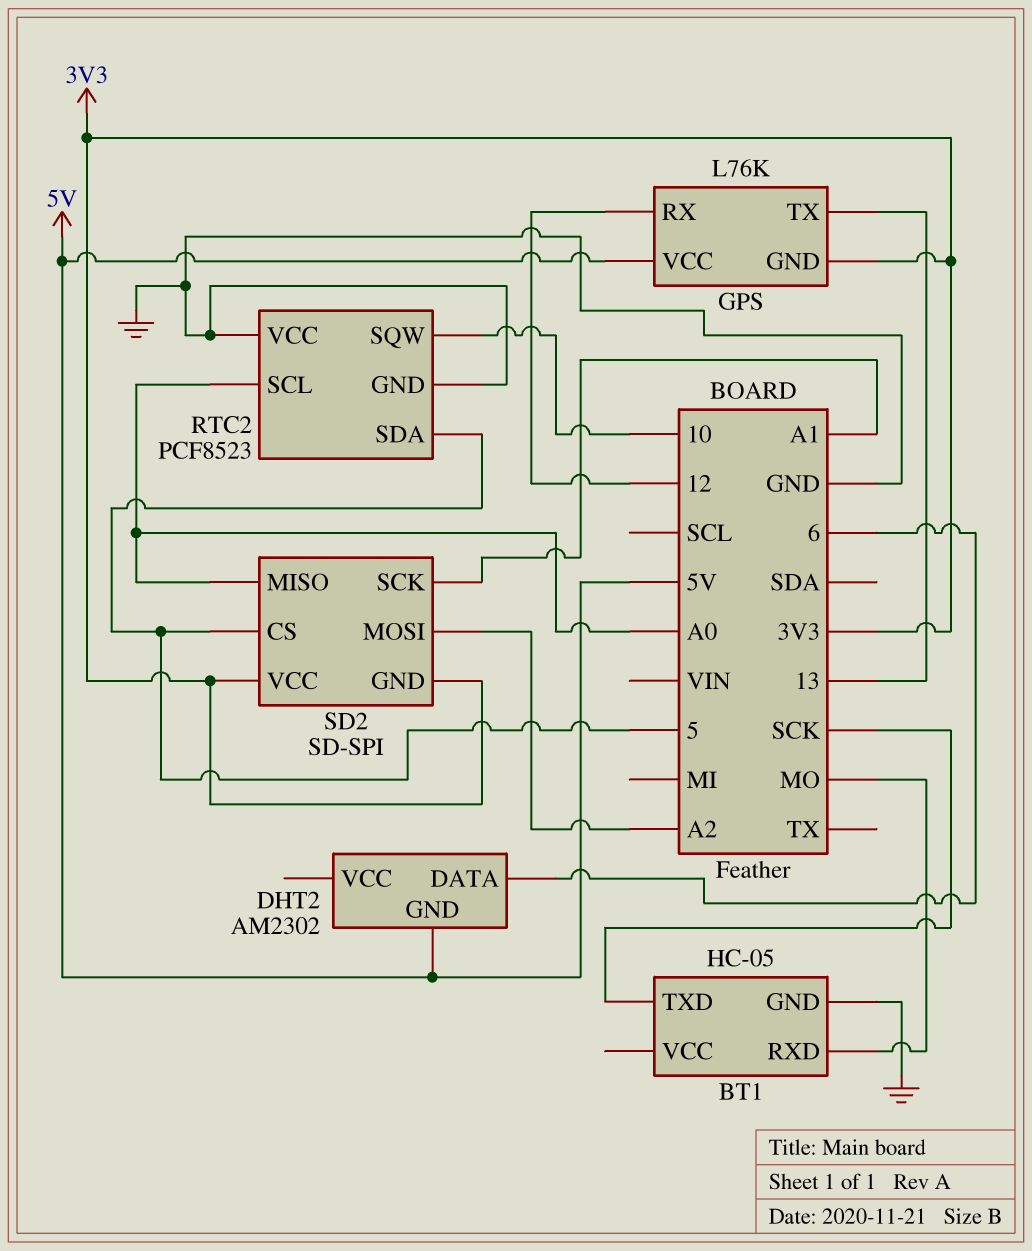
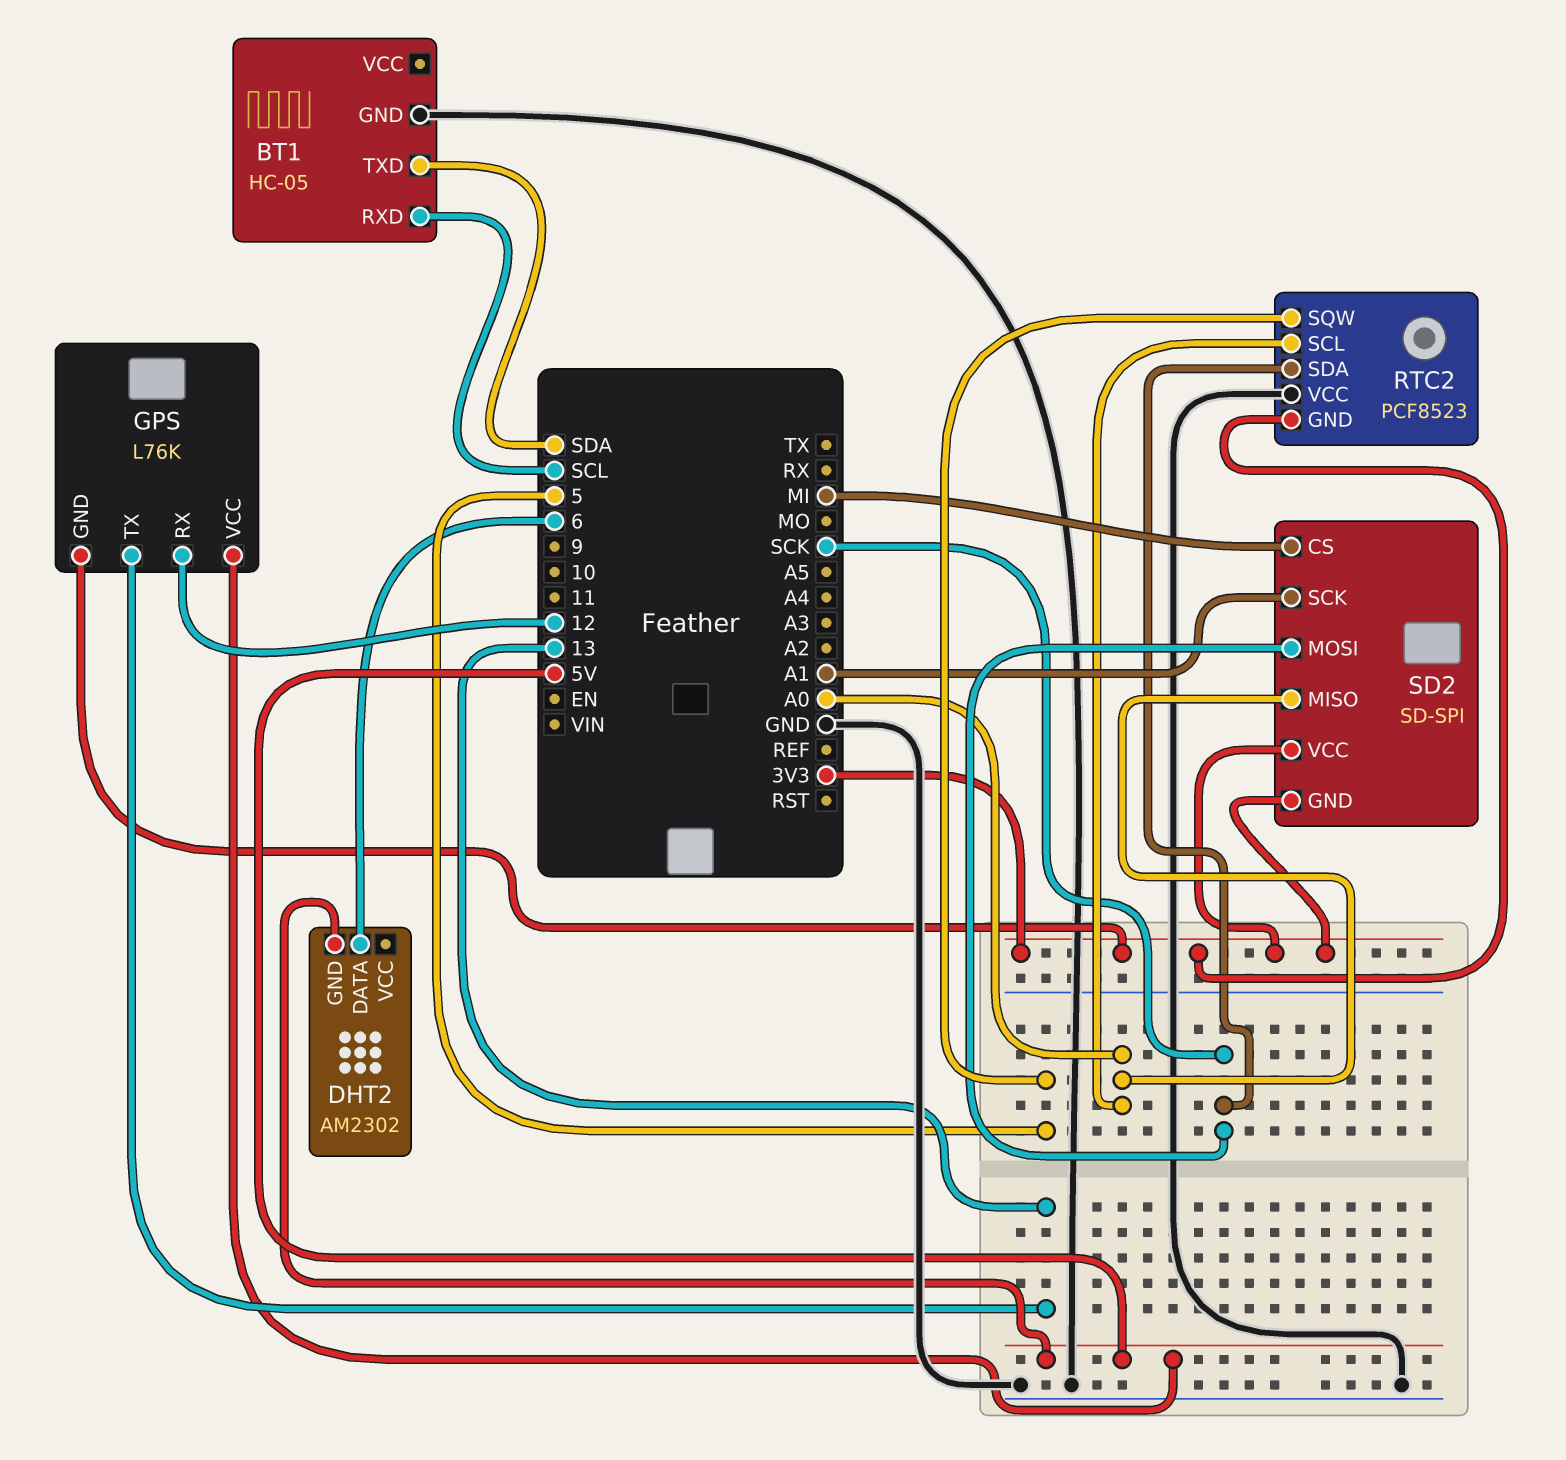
BT1 pin RXD: MO -> SCL
BT1 pin TXD: SCK -> SDA
RTC2 pin GND: GND -> 3V3
RTC2 pin SDA: 5 -> SCK
RTC2 pin SQW: 10 -> 5
SD2 pin CS: 5 -> MI
SD2 pin MOSI: A2 -> SCK

